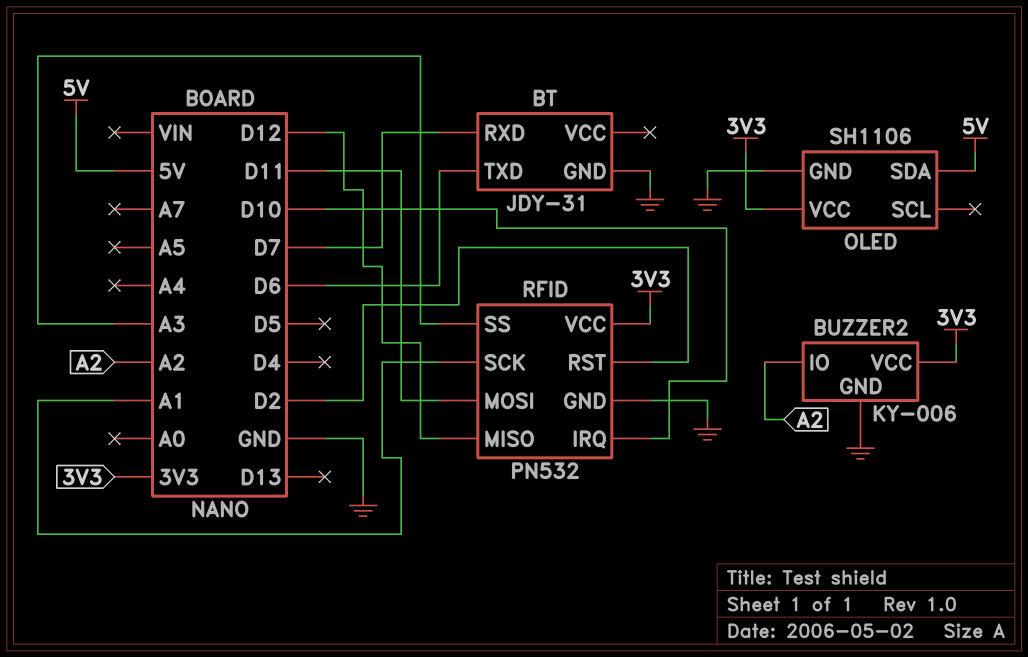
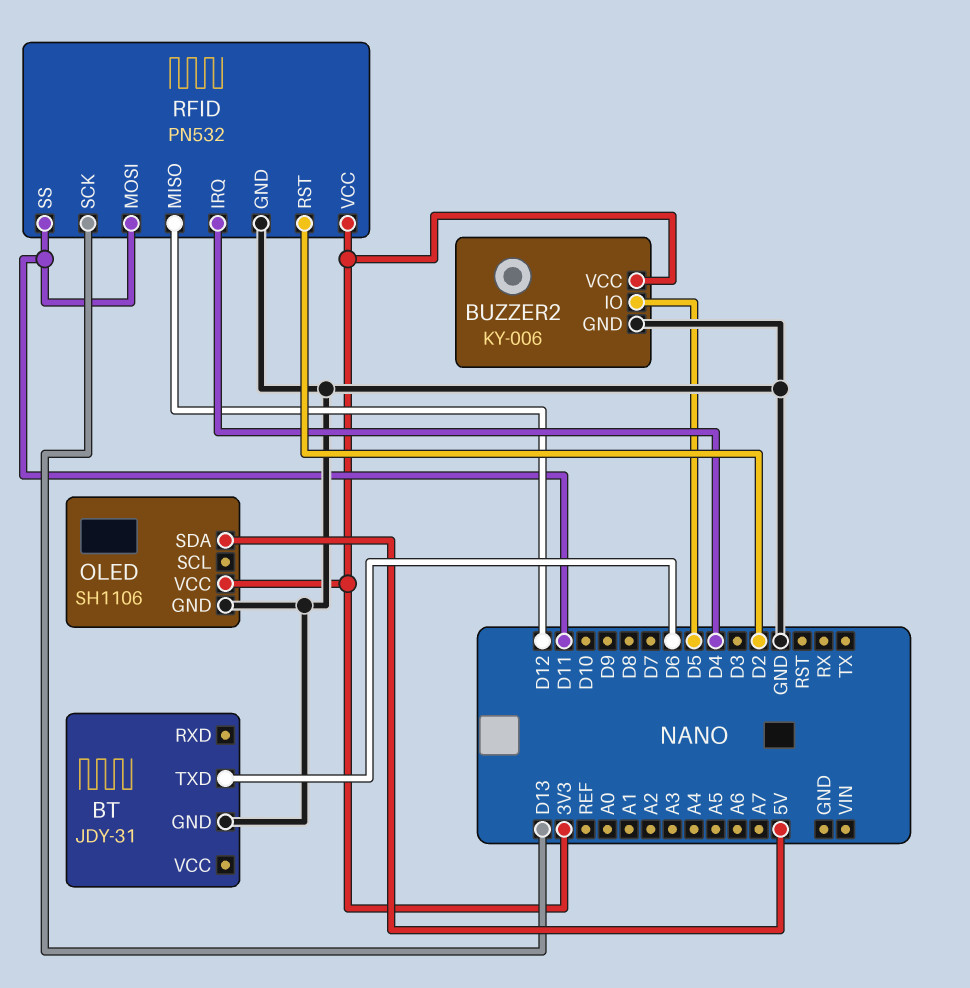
BT pin RXD: D7 -> none
BUZZER2 pin IO: A2 -> D5
RFID pin IRQ: D10 -> D4
RFID pin SCK: A1 -> D13
RFID pin SS: A3 -> D11

